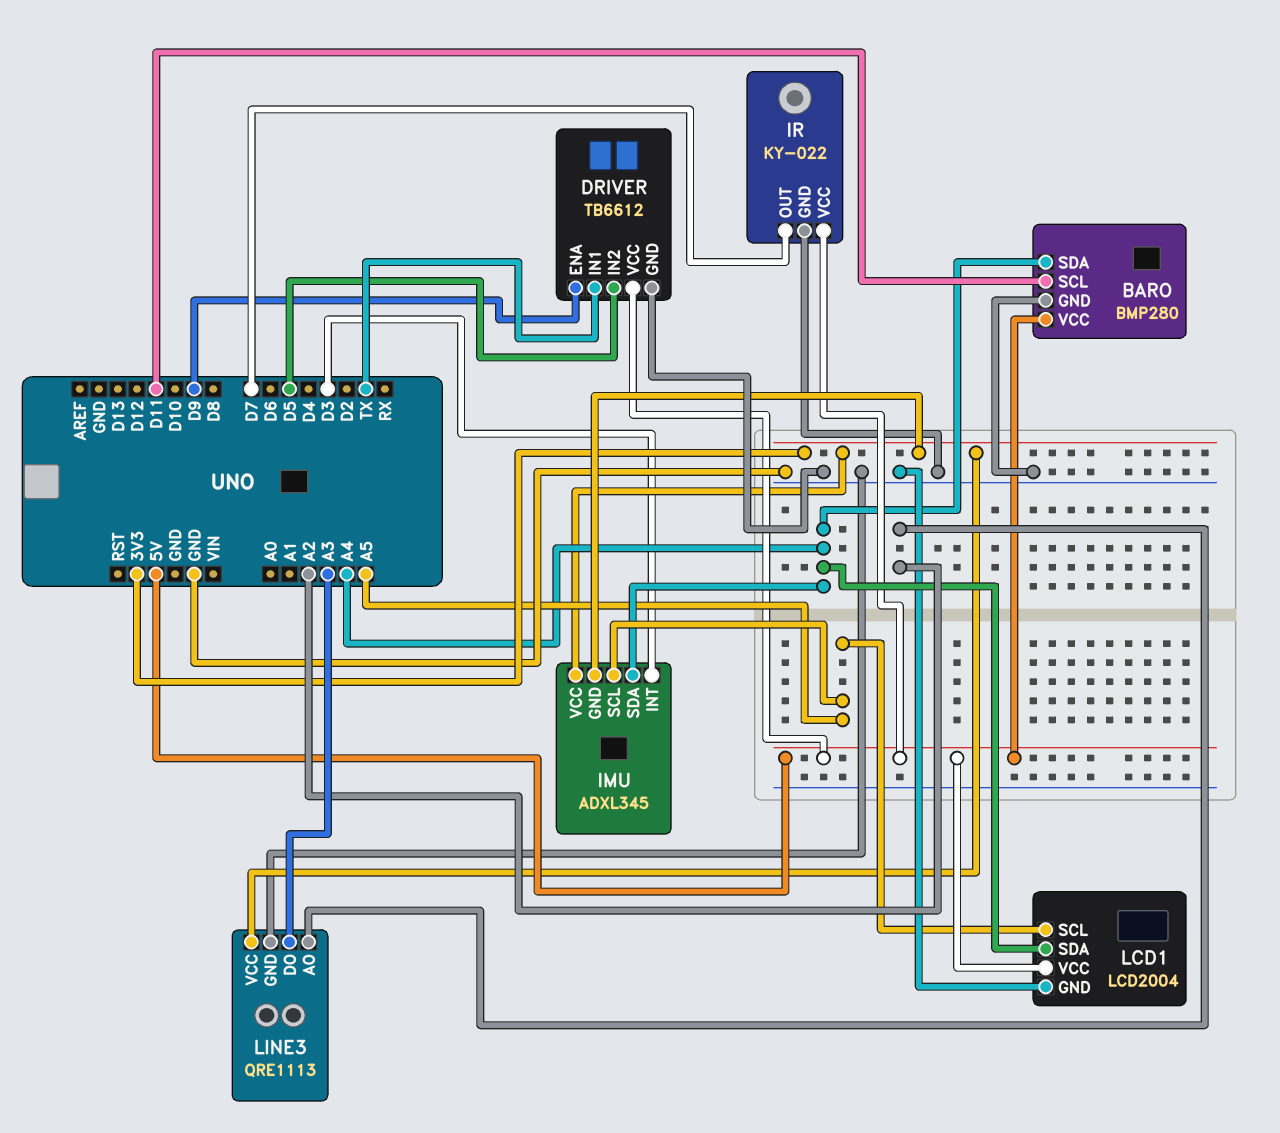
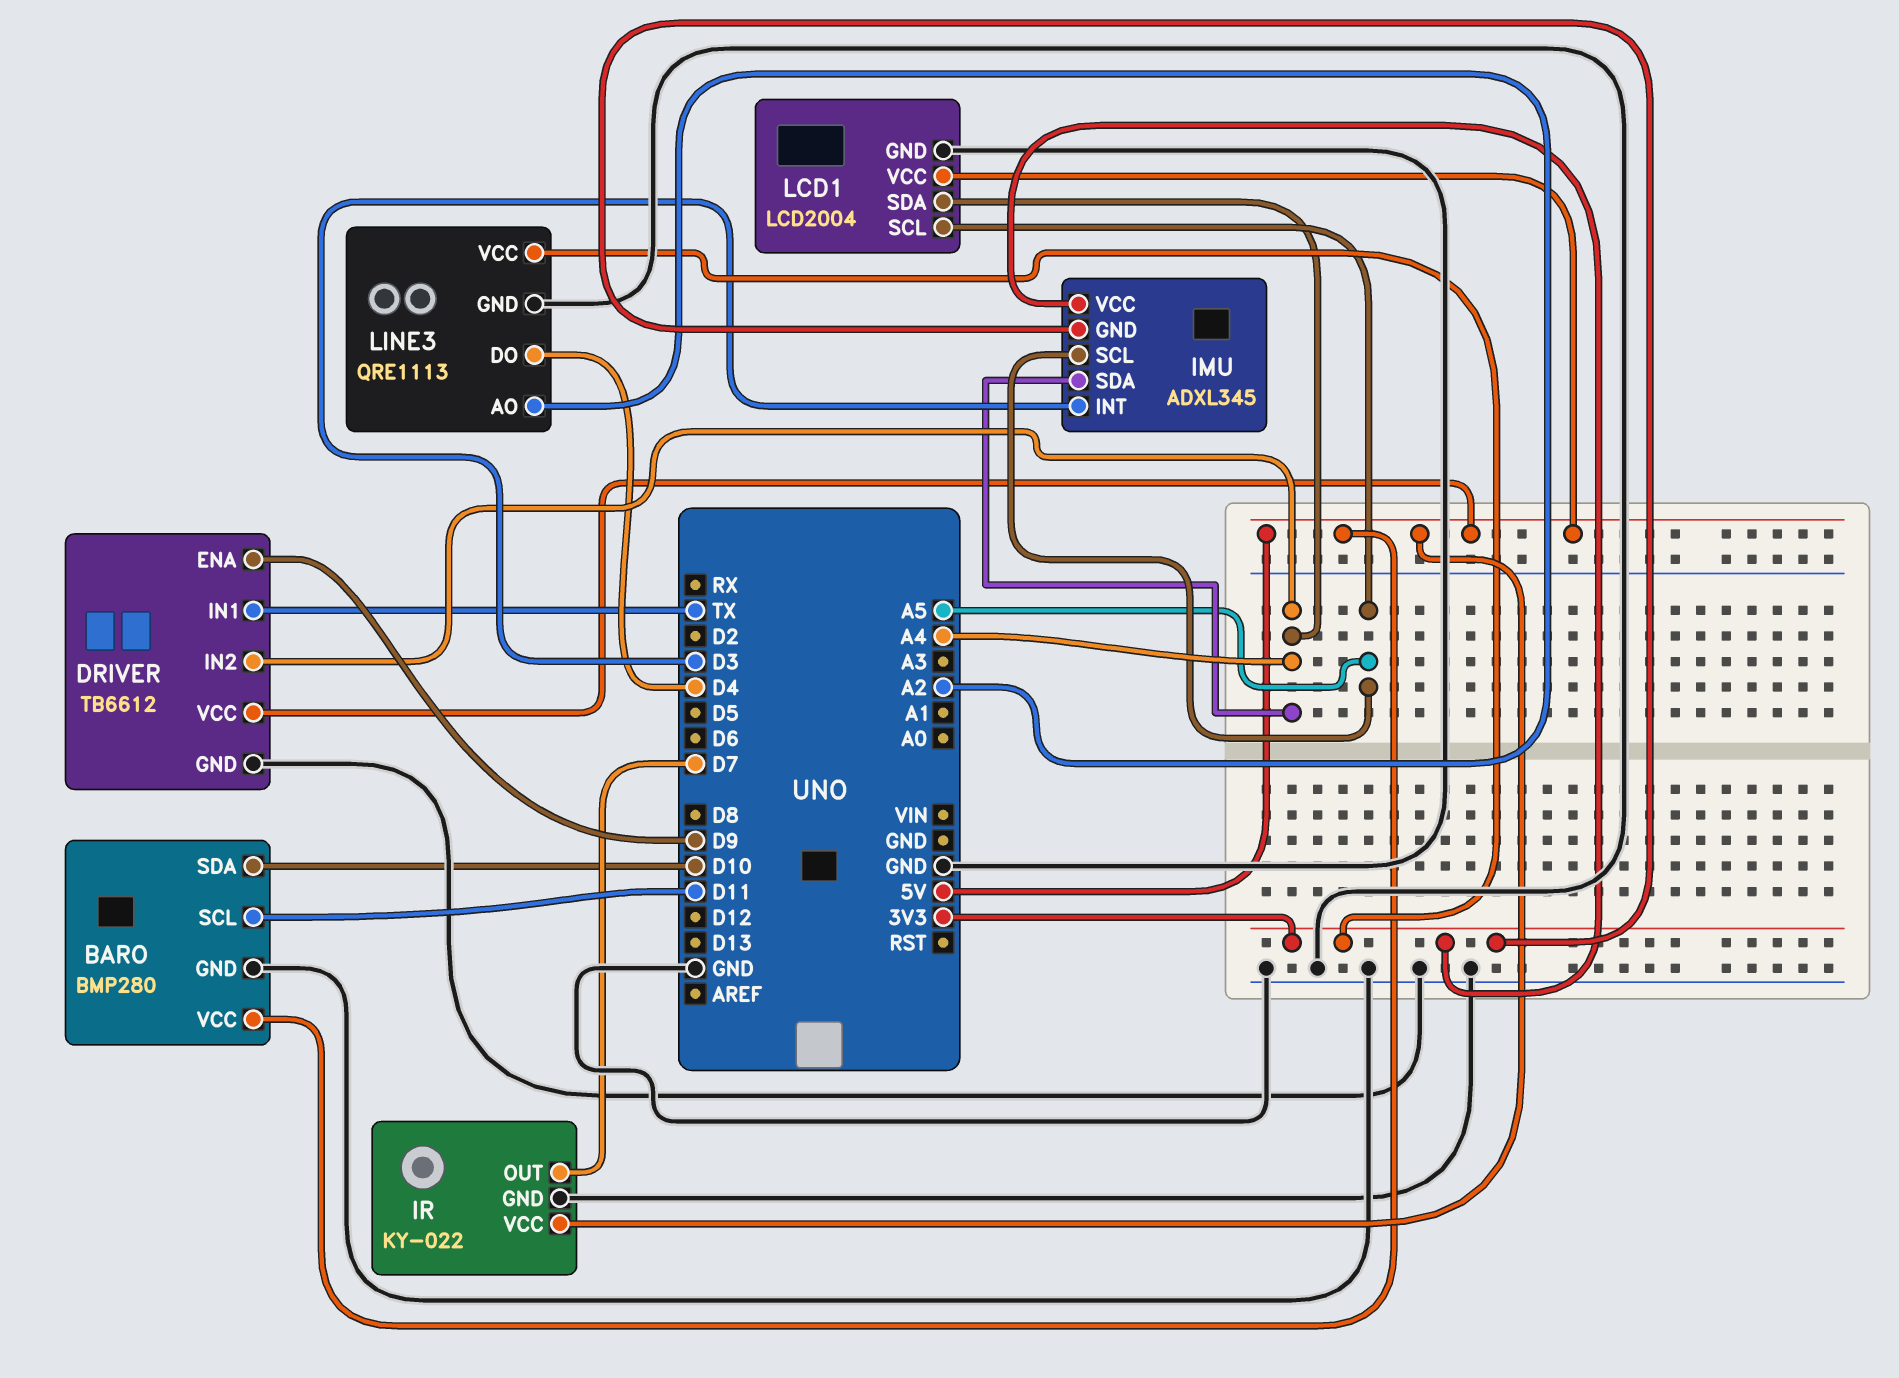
BARO pin SDA: A4 -> D10
DRIVER pin IN2: D5 -> A4
LINE3 pin DO: A3 -> D4

